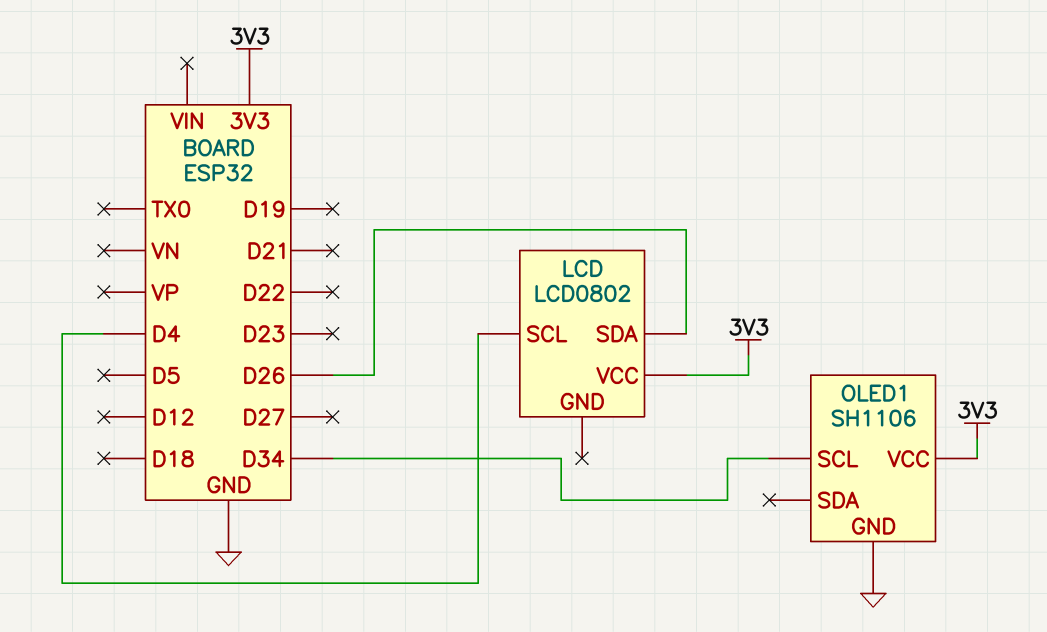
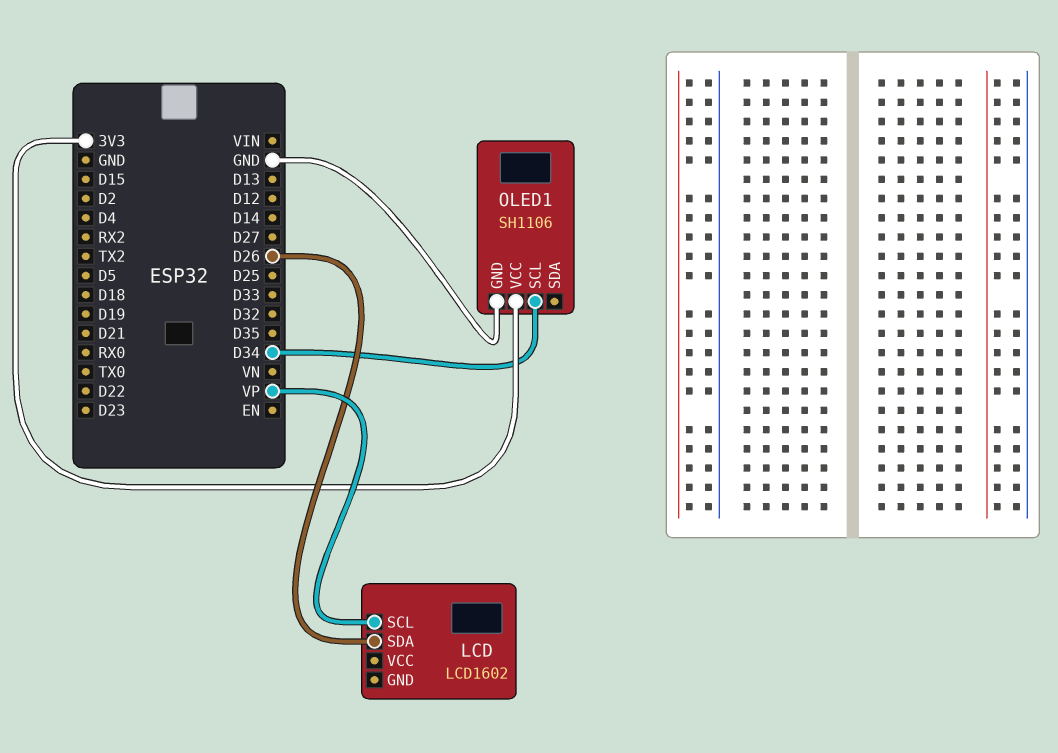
LCD: LCD0802 -> LCD1602
LCD pin SCL: D4 -> VP
LCD pin VCC: 3V3 -> none

